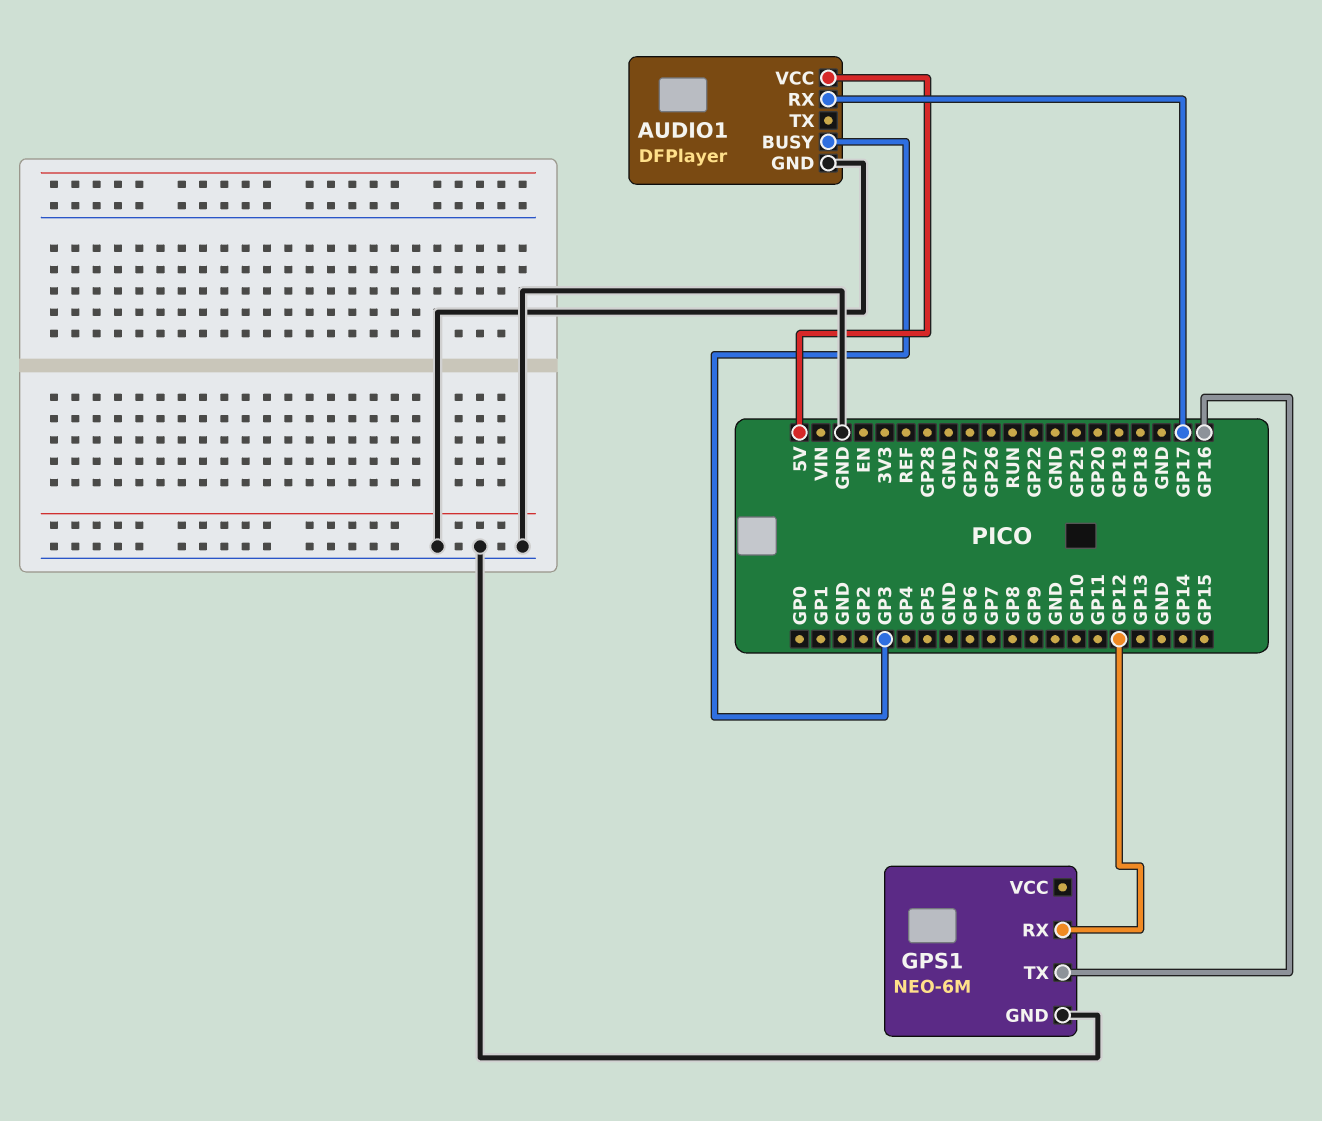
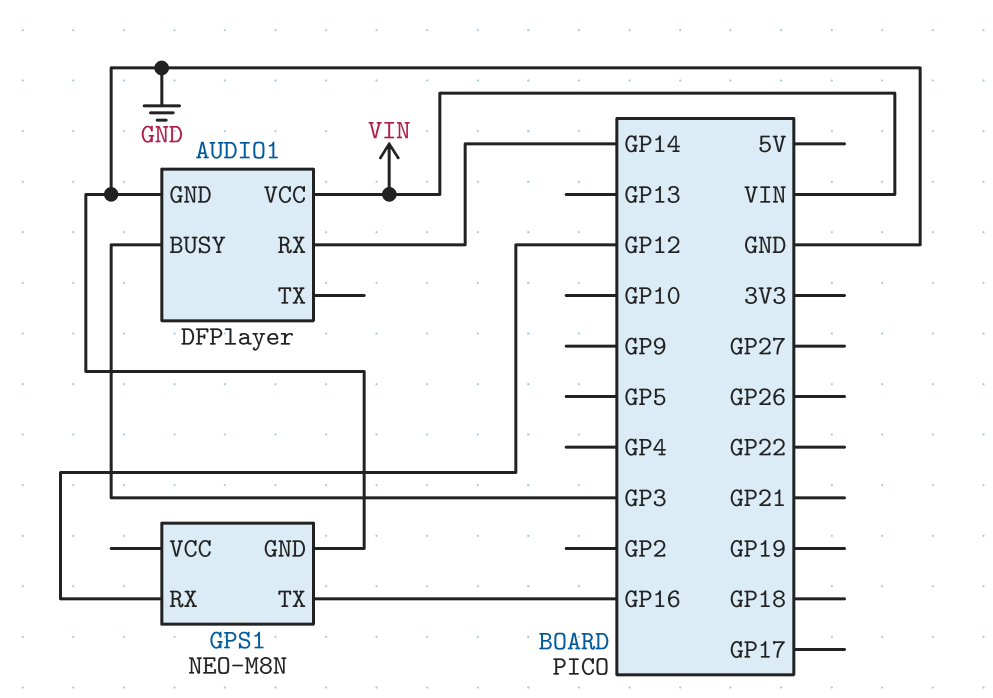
AUDIO1 pin RX: GP17 -> GP14
AUDIO1 pin VCC: 5V -> VIN
GPS1: NEO-6M -> NEO-M8N

